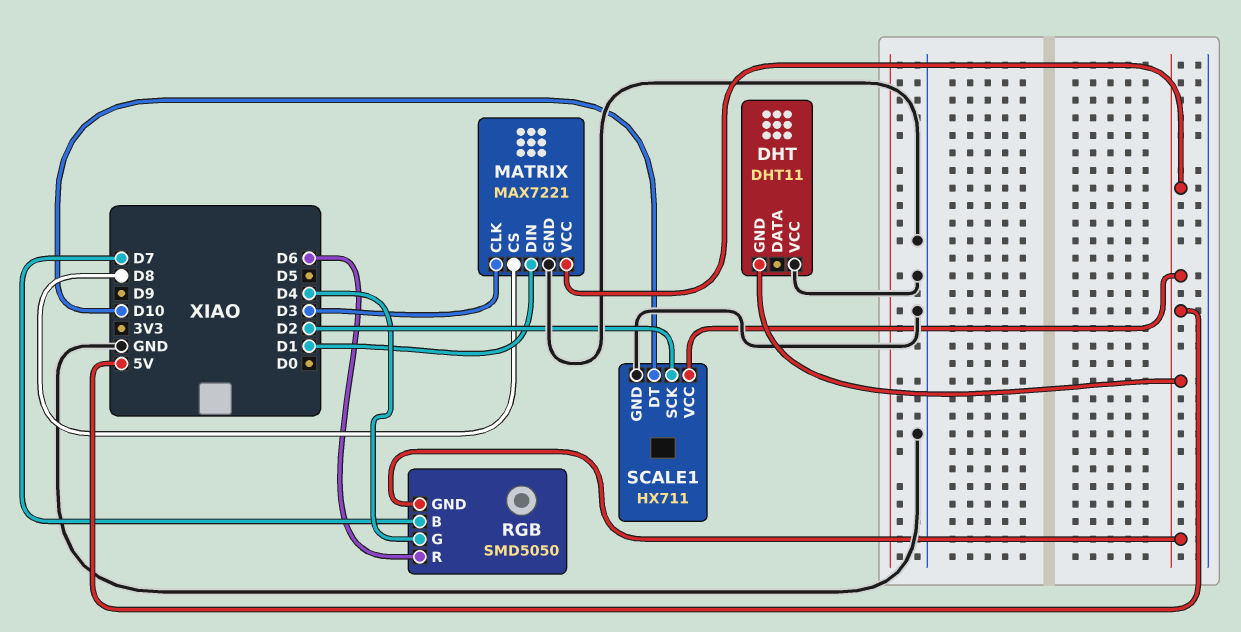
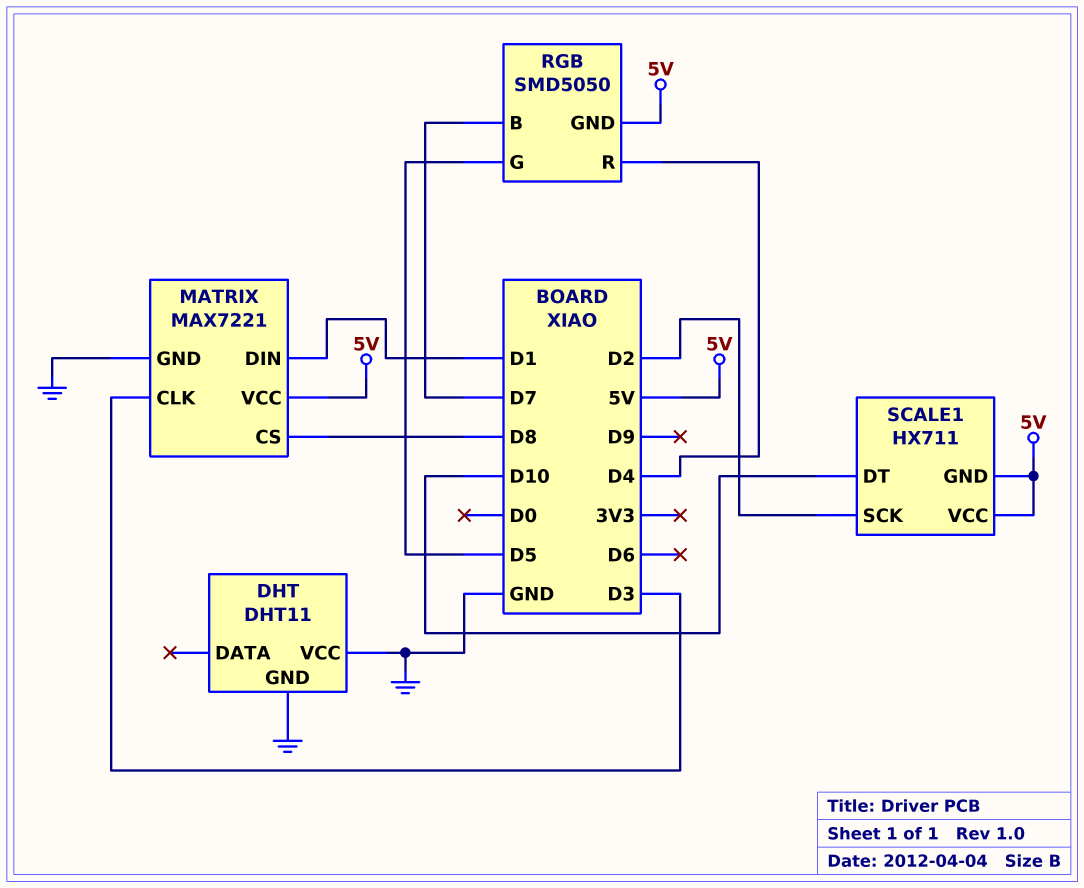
DHT pin GND: 5V -> GND
RGB pin G: D4 -> D5
RGB pin R: D6 -> D4
SCALE1 pin GND: GND -> 5V

